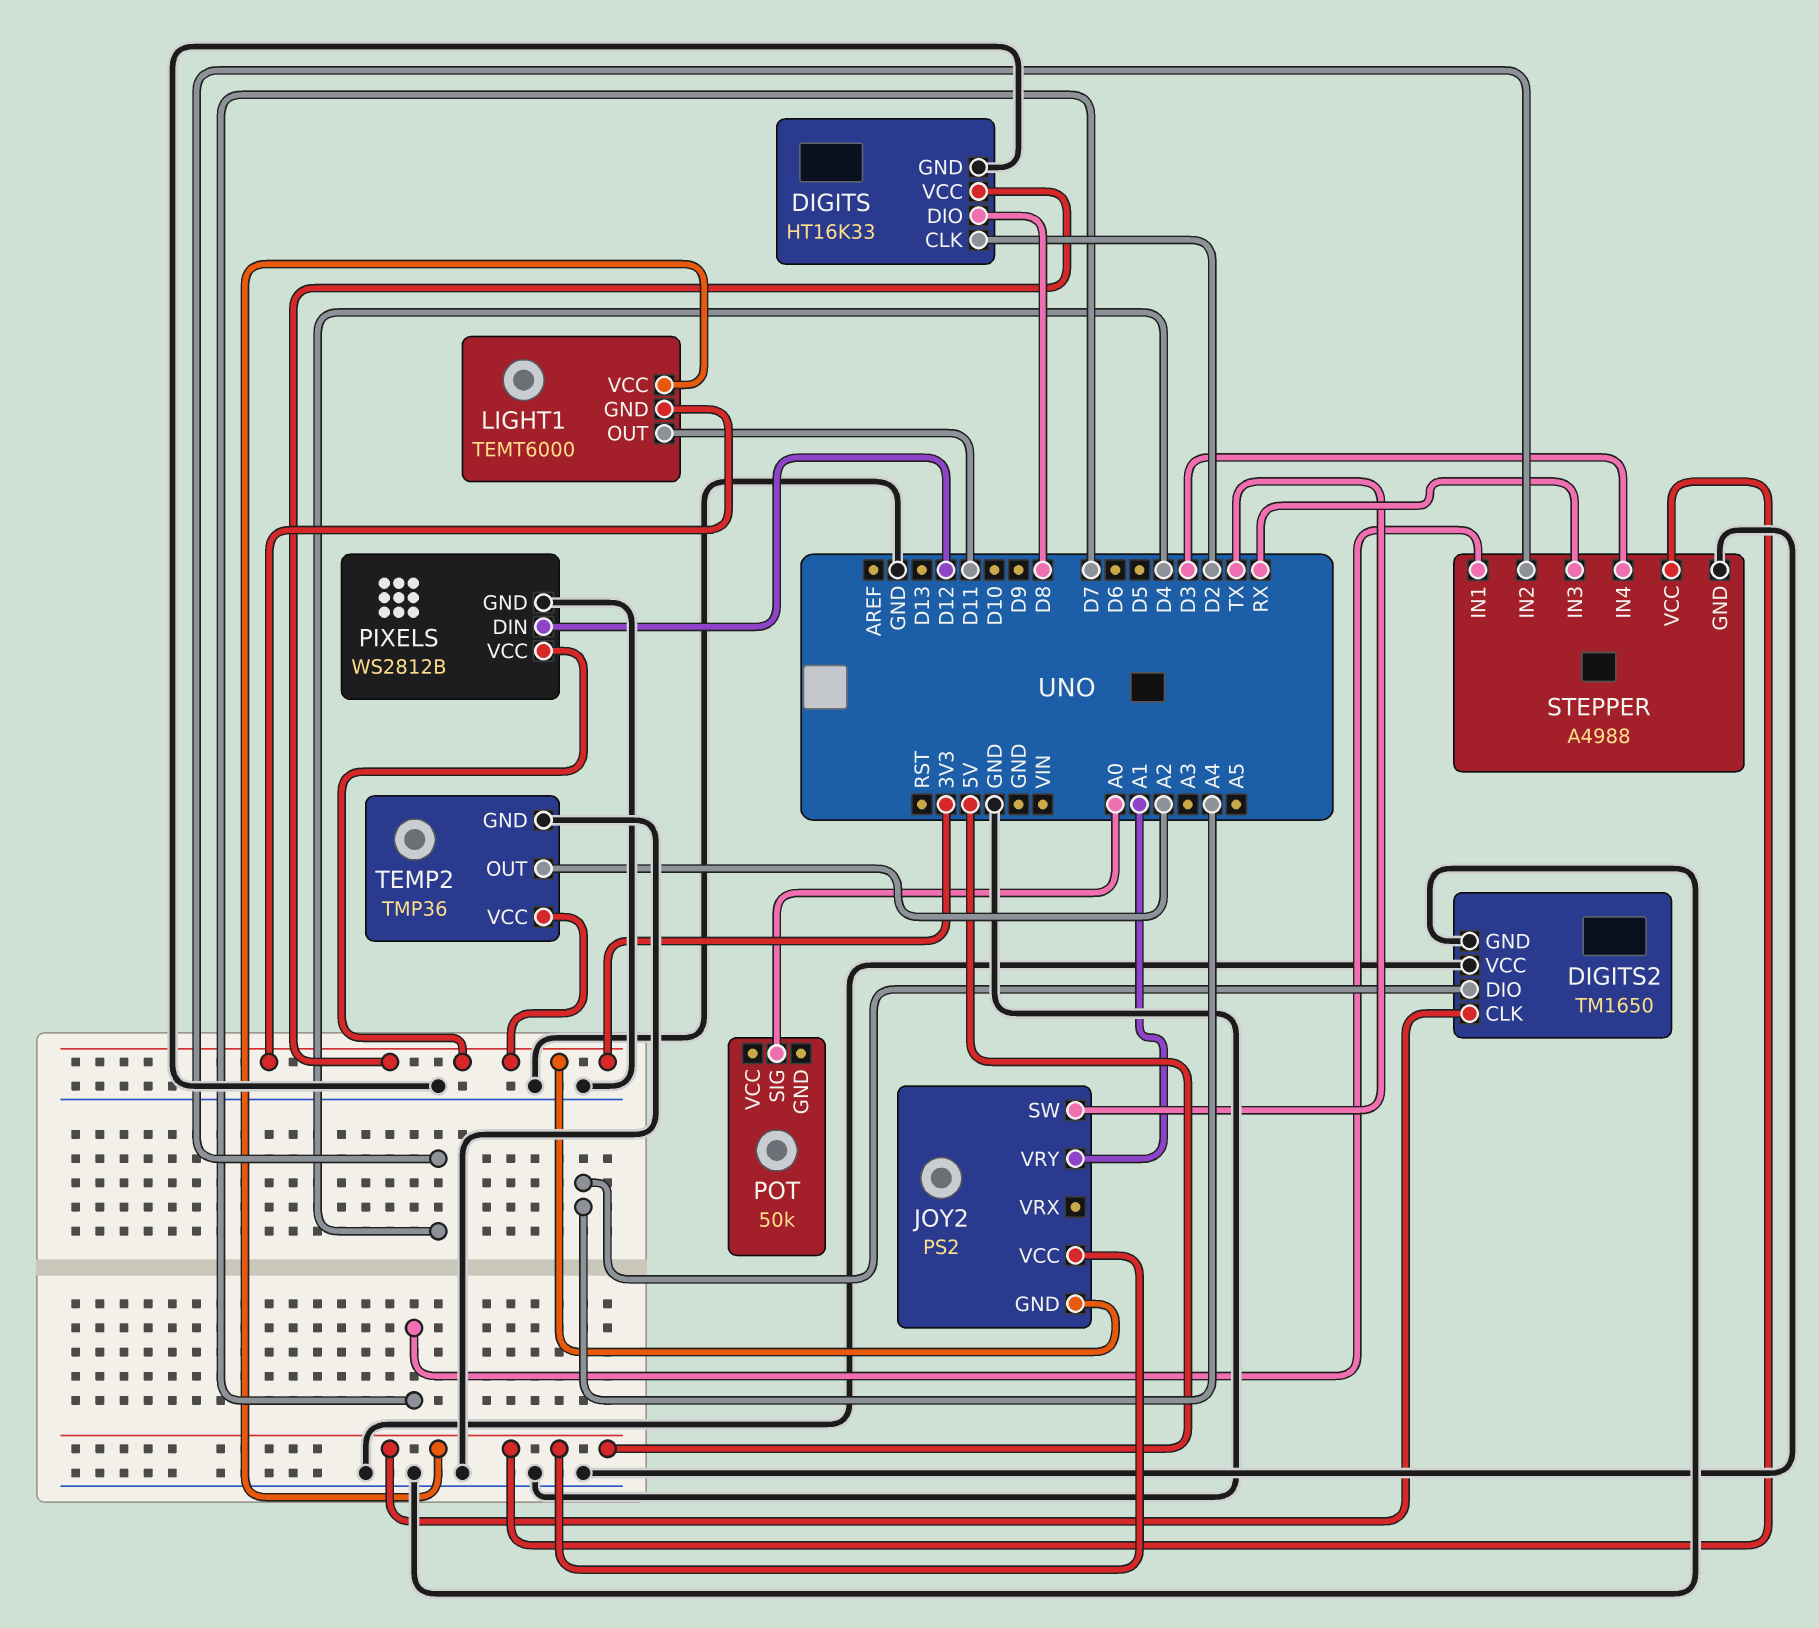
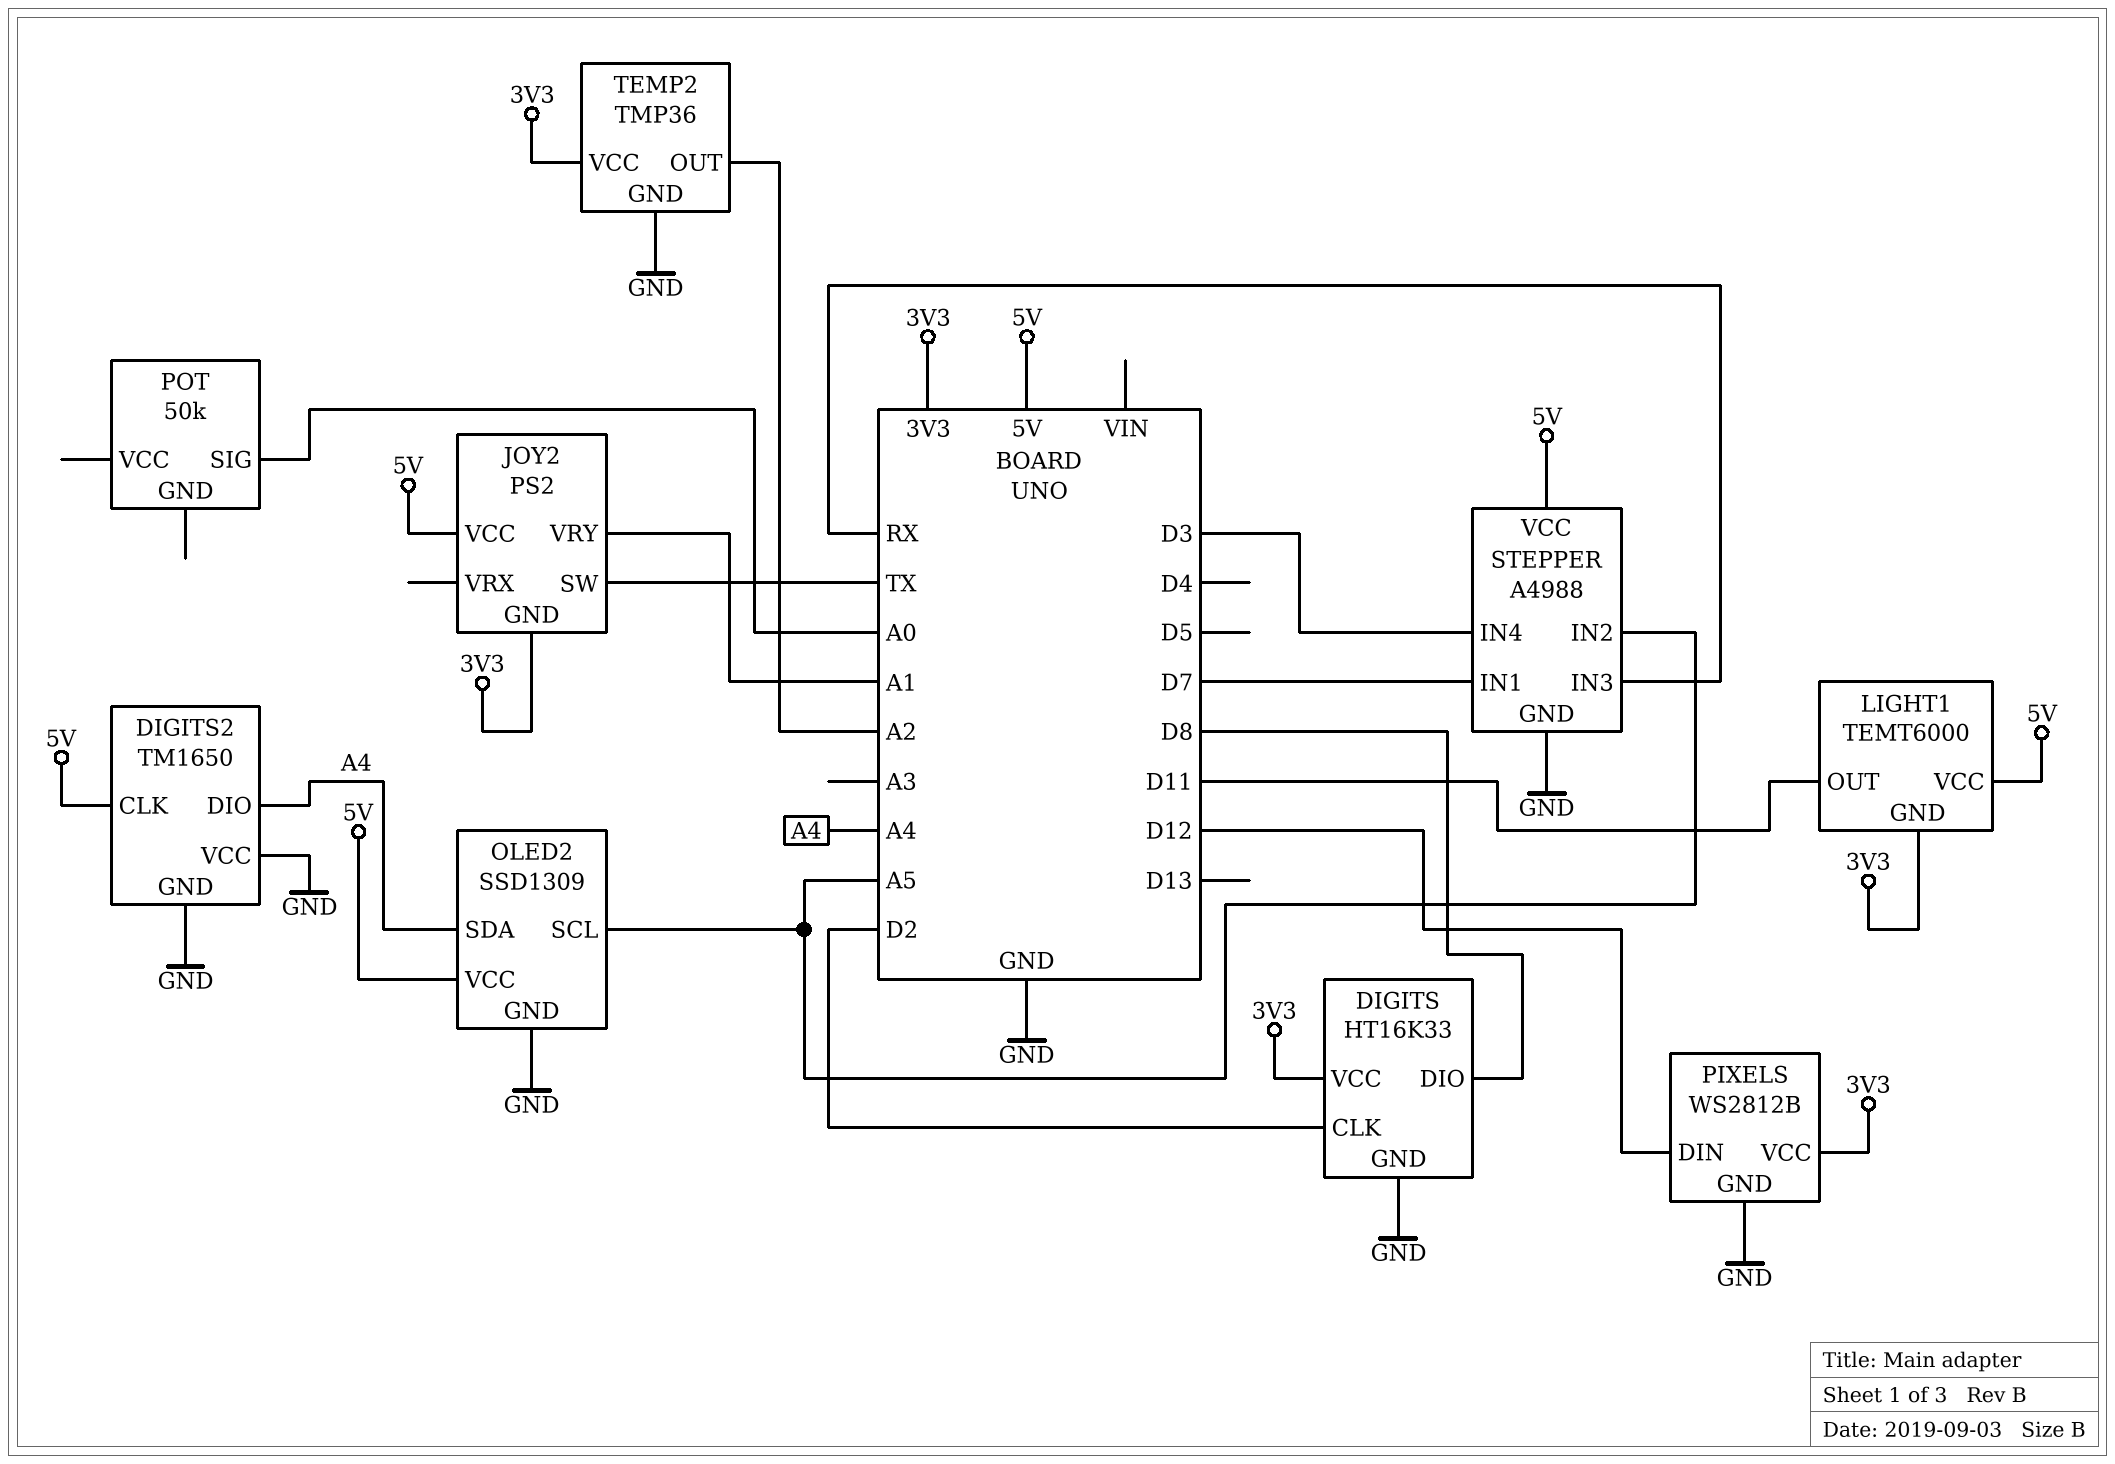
OLED2: none -> SSD1309
OLED2 pin GND: none -> GND
OLED2 pin SCL: none -> A5
OLED2 pin SDA: none -> A4
OLED2 pin VCC: none -> 5V
STEPPER pin IN2: D4 -> A5

